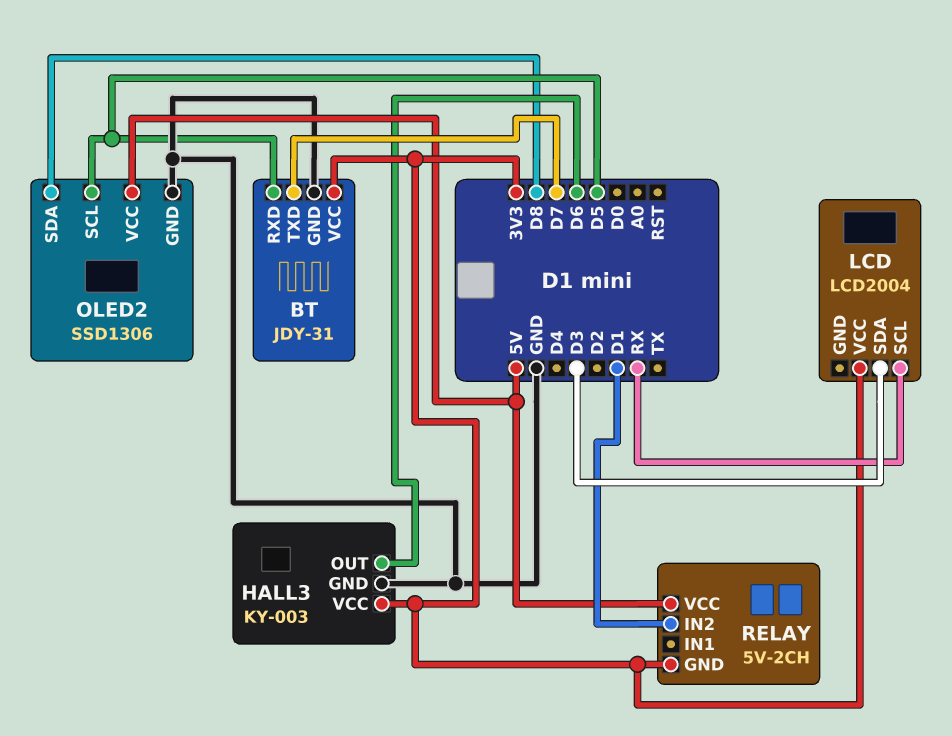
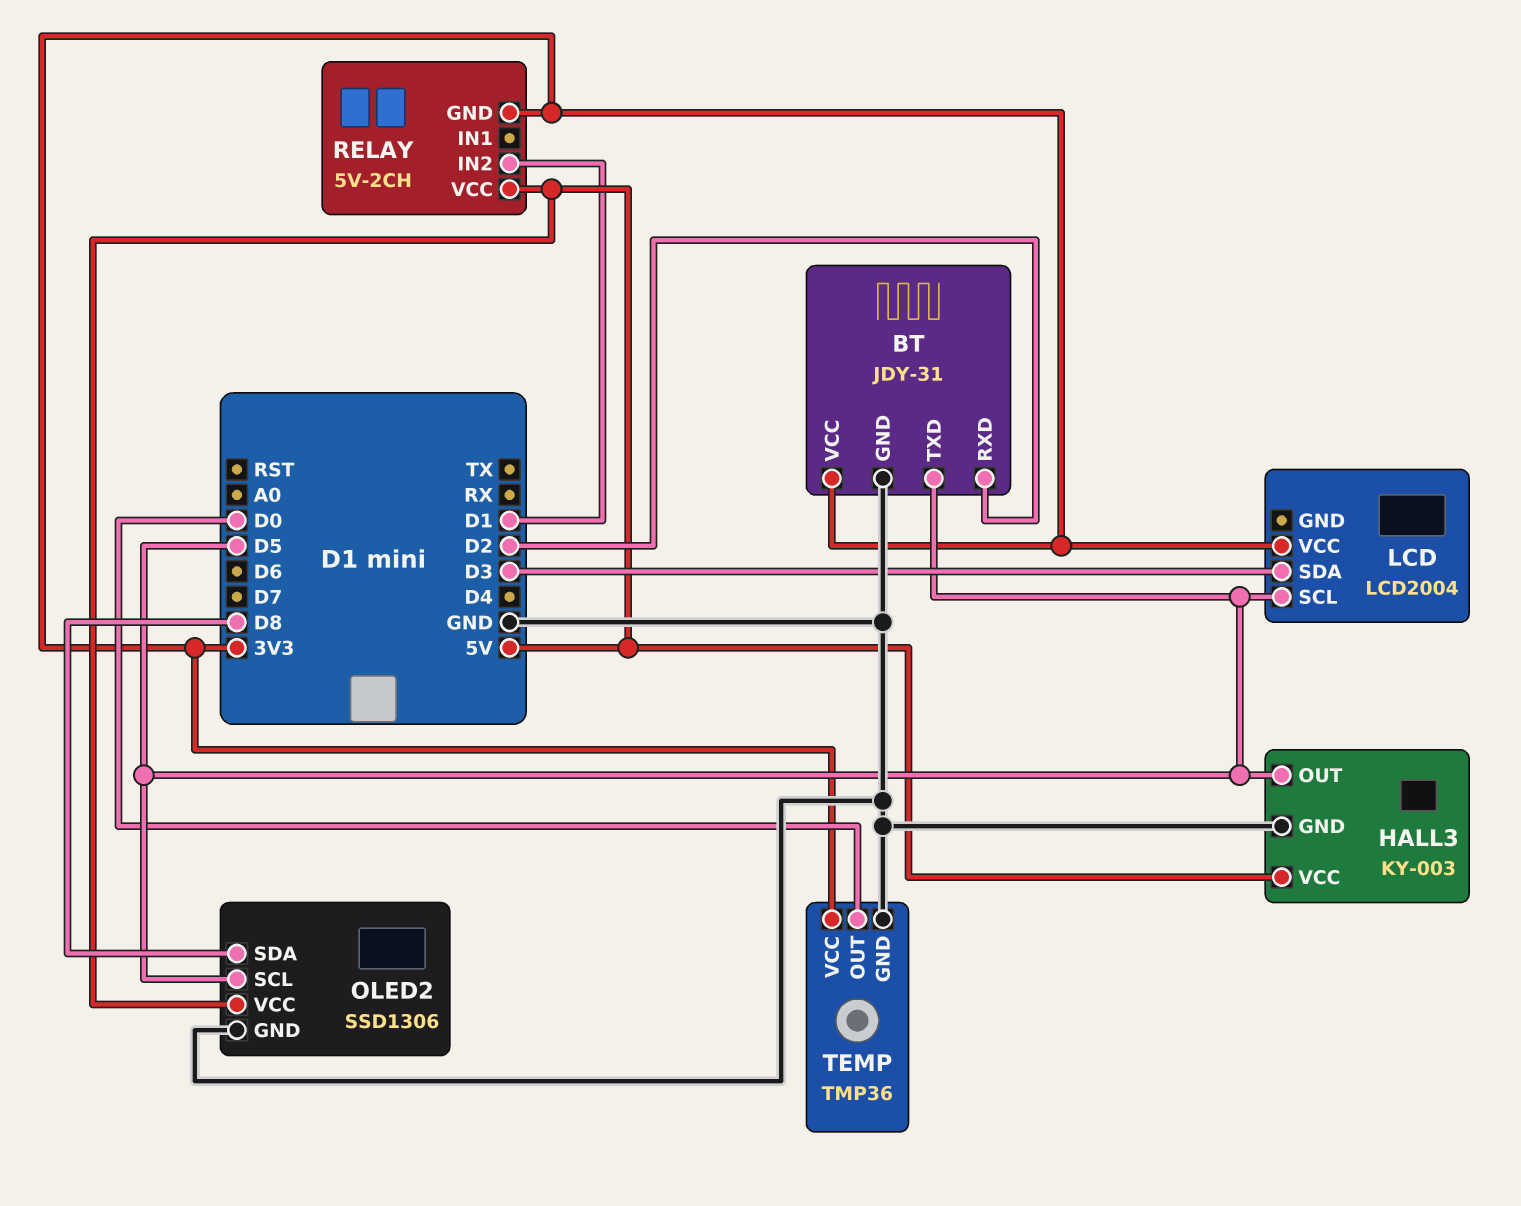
BT pin RXD: D5 -> D2
BT pin TXD: D7 -> D5
HALL3 pin OUT: D6 -> D5
HALL3 pin VCC: 3V3 -> 5V
LCD pin SCL: RX -> D5
TEMP: none -> TMP36
TEMP pin GND: none -> GND
TEMP pin OUT: none -> D0
TEMP pin VCC: none -> 3V3

